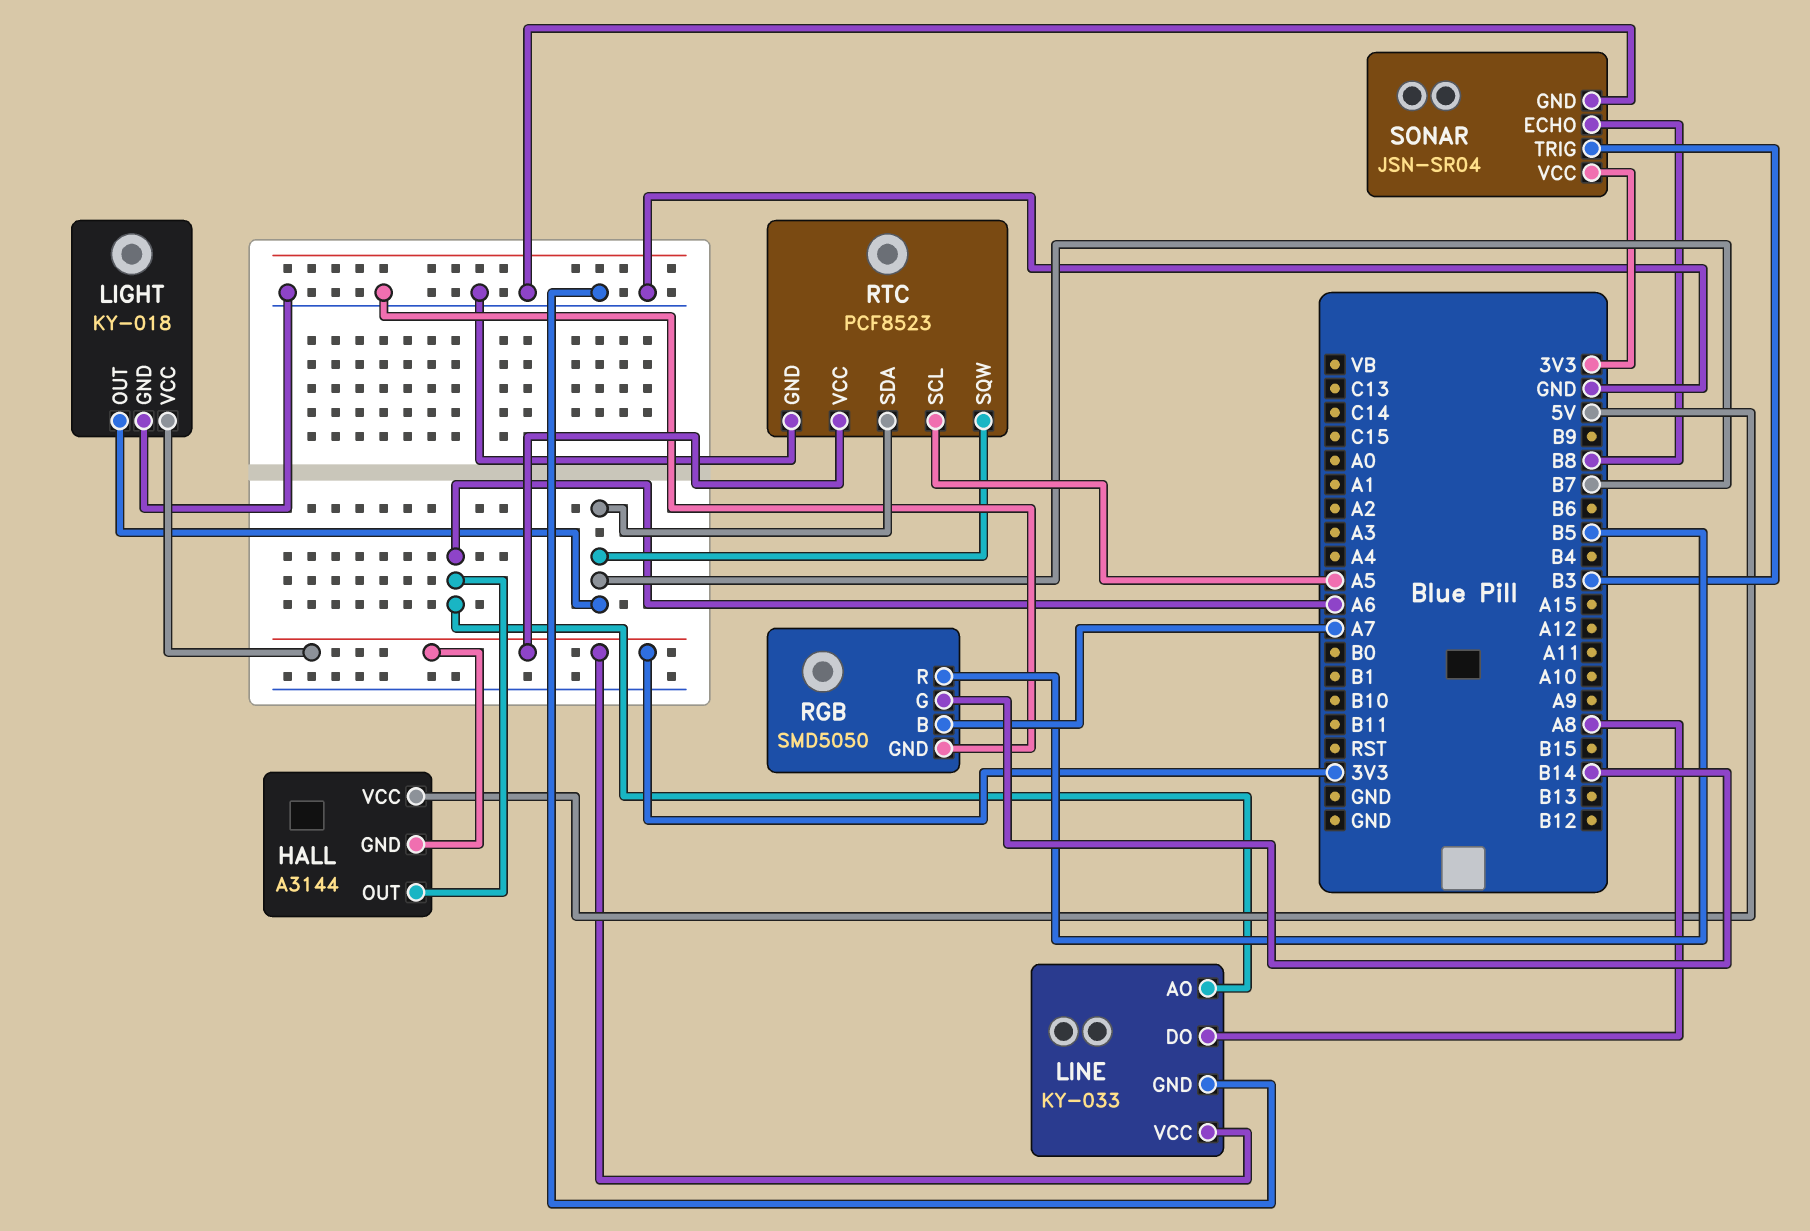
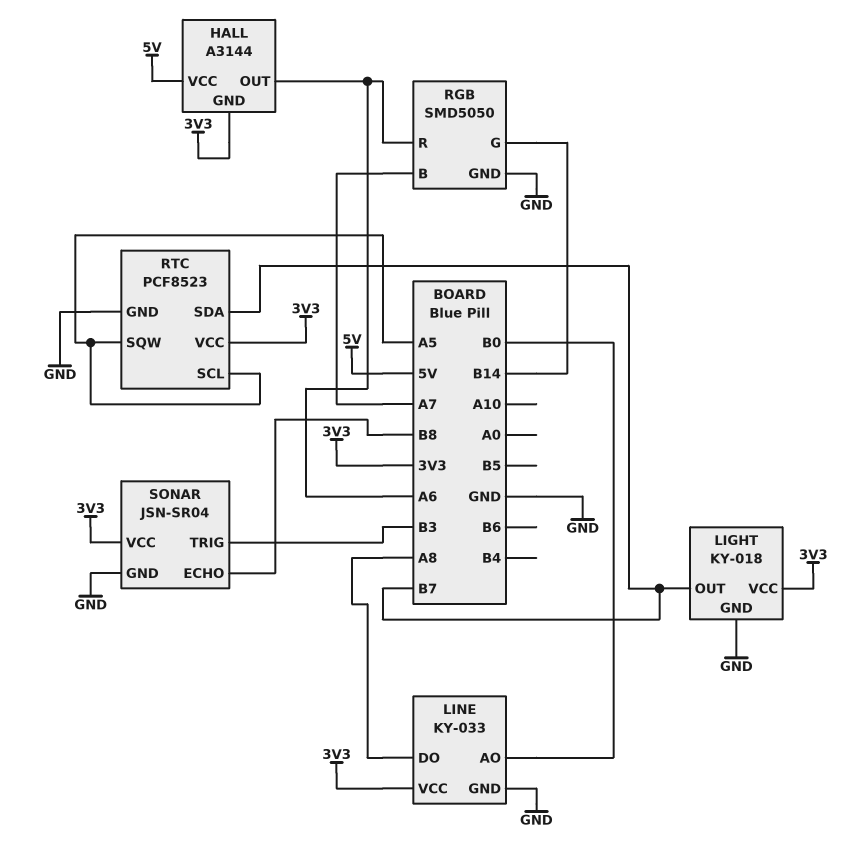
LINE pin AO: A6 -> B0
RGB pin R: B5 -> A6
RTC pin SQW: B7 -> A5

